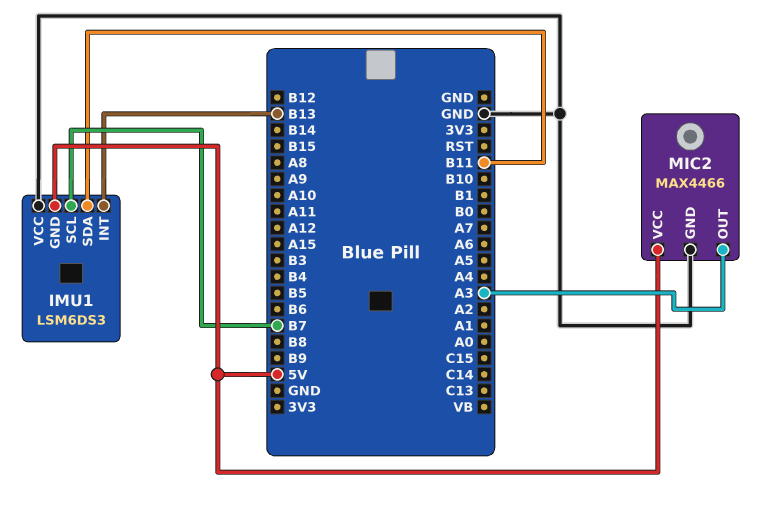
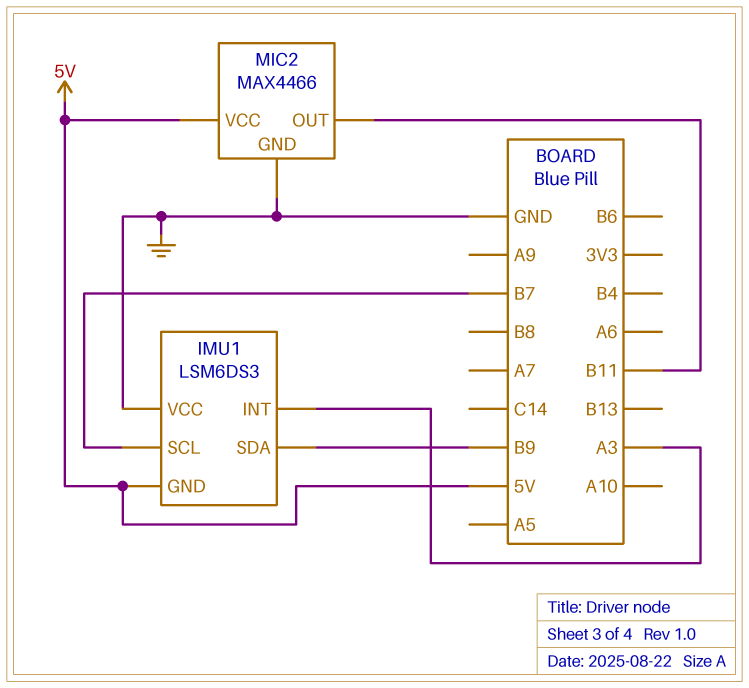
IMU1 pin INT: B13 -> A3
IMU1 pin SDA: B11 -> B9
MIC2 pin OUT: A3 -> B11

